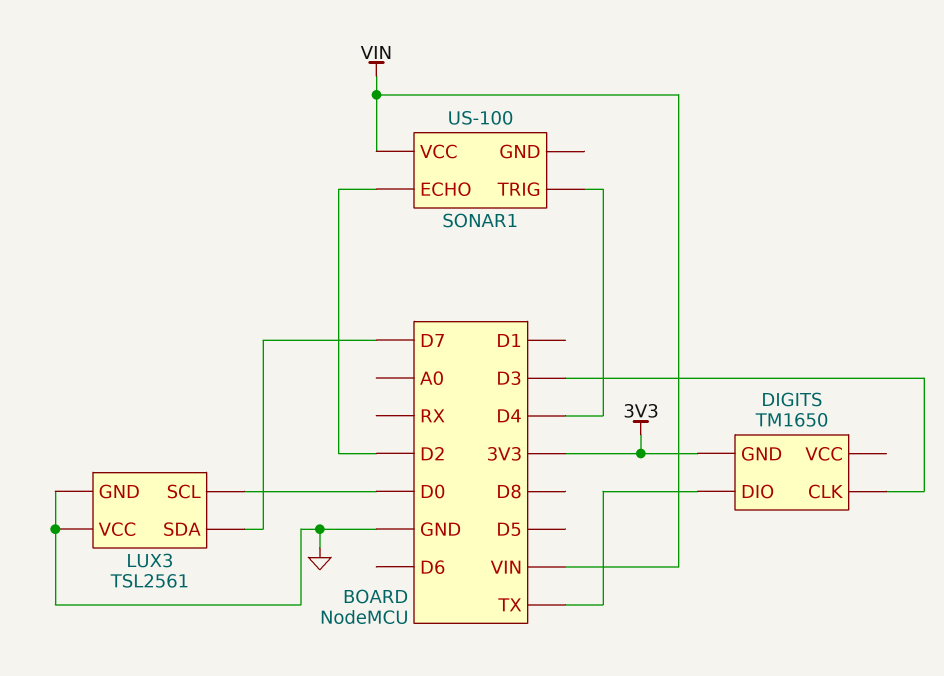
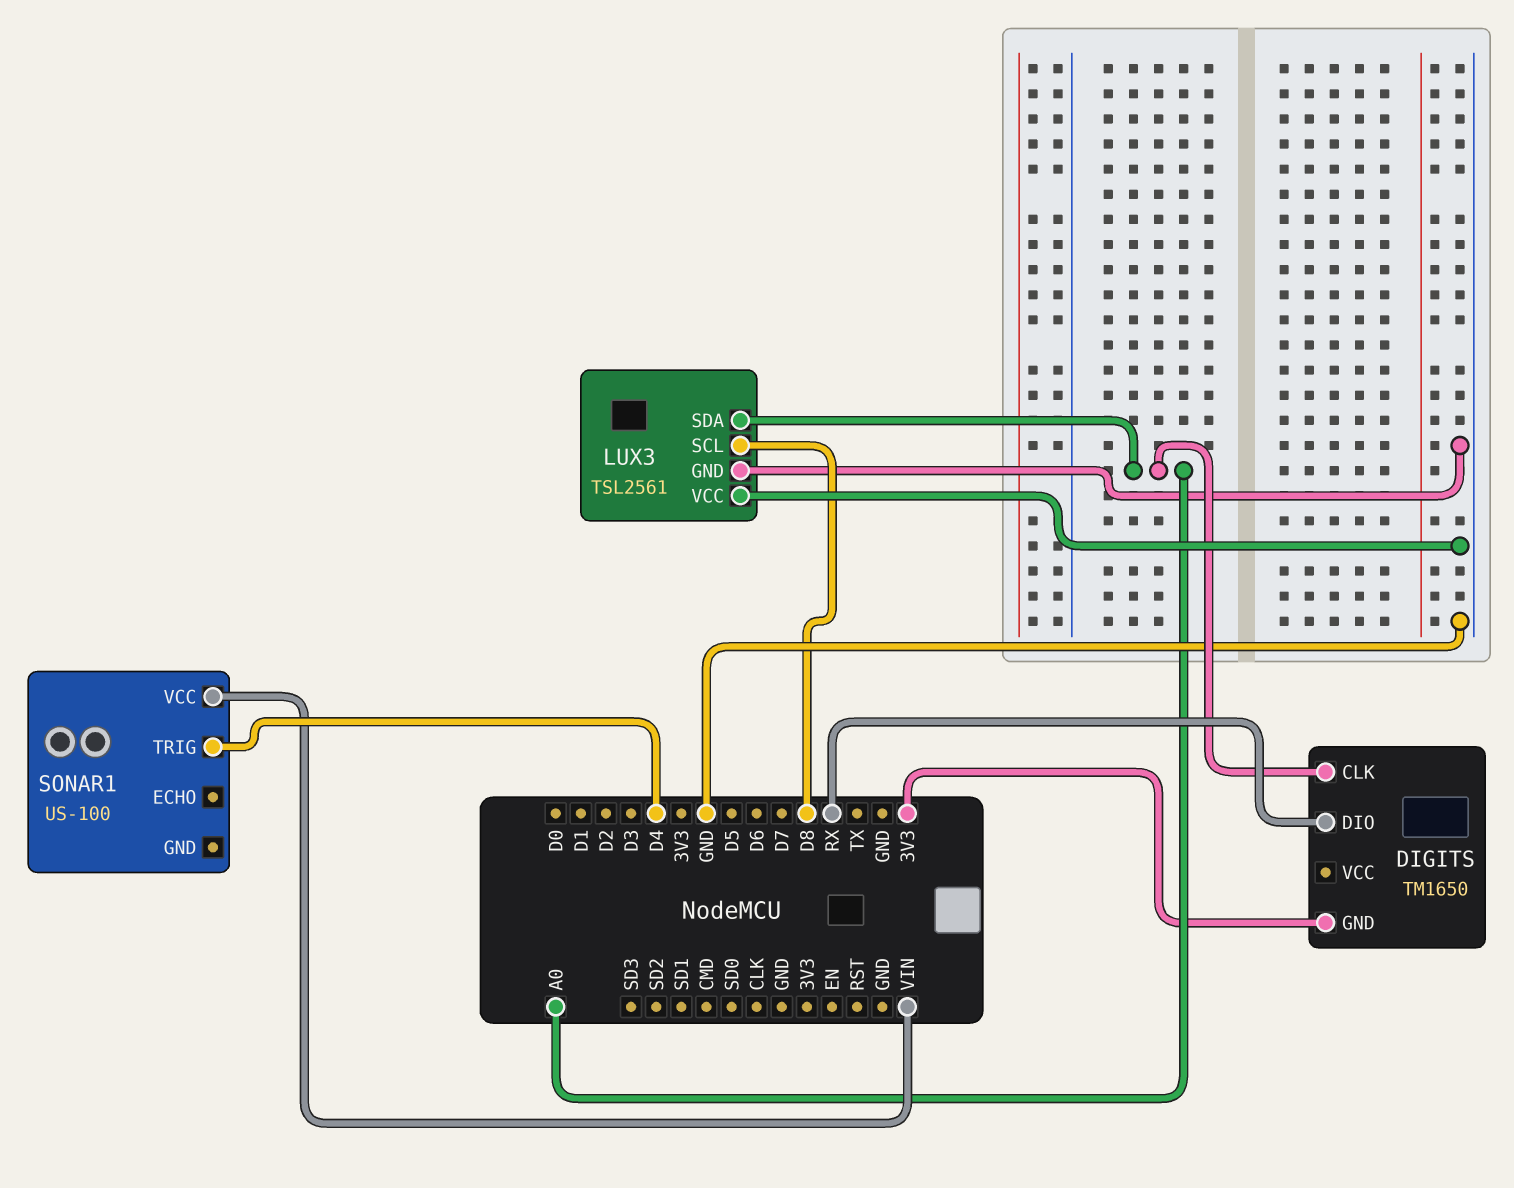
DIGITS pin CLK: D3 -> A0
DIGITS pin DIO: TX -> RX
LUX3 pin SCL: D0 -> D8
LUX3 pin SDA: D7 -> A0
SONAR1 pin ECHO: D2 -> none

